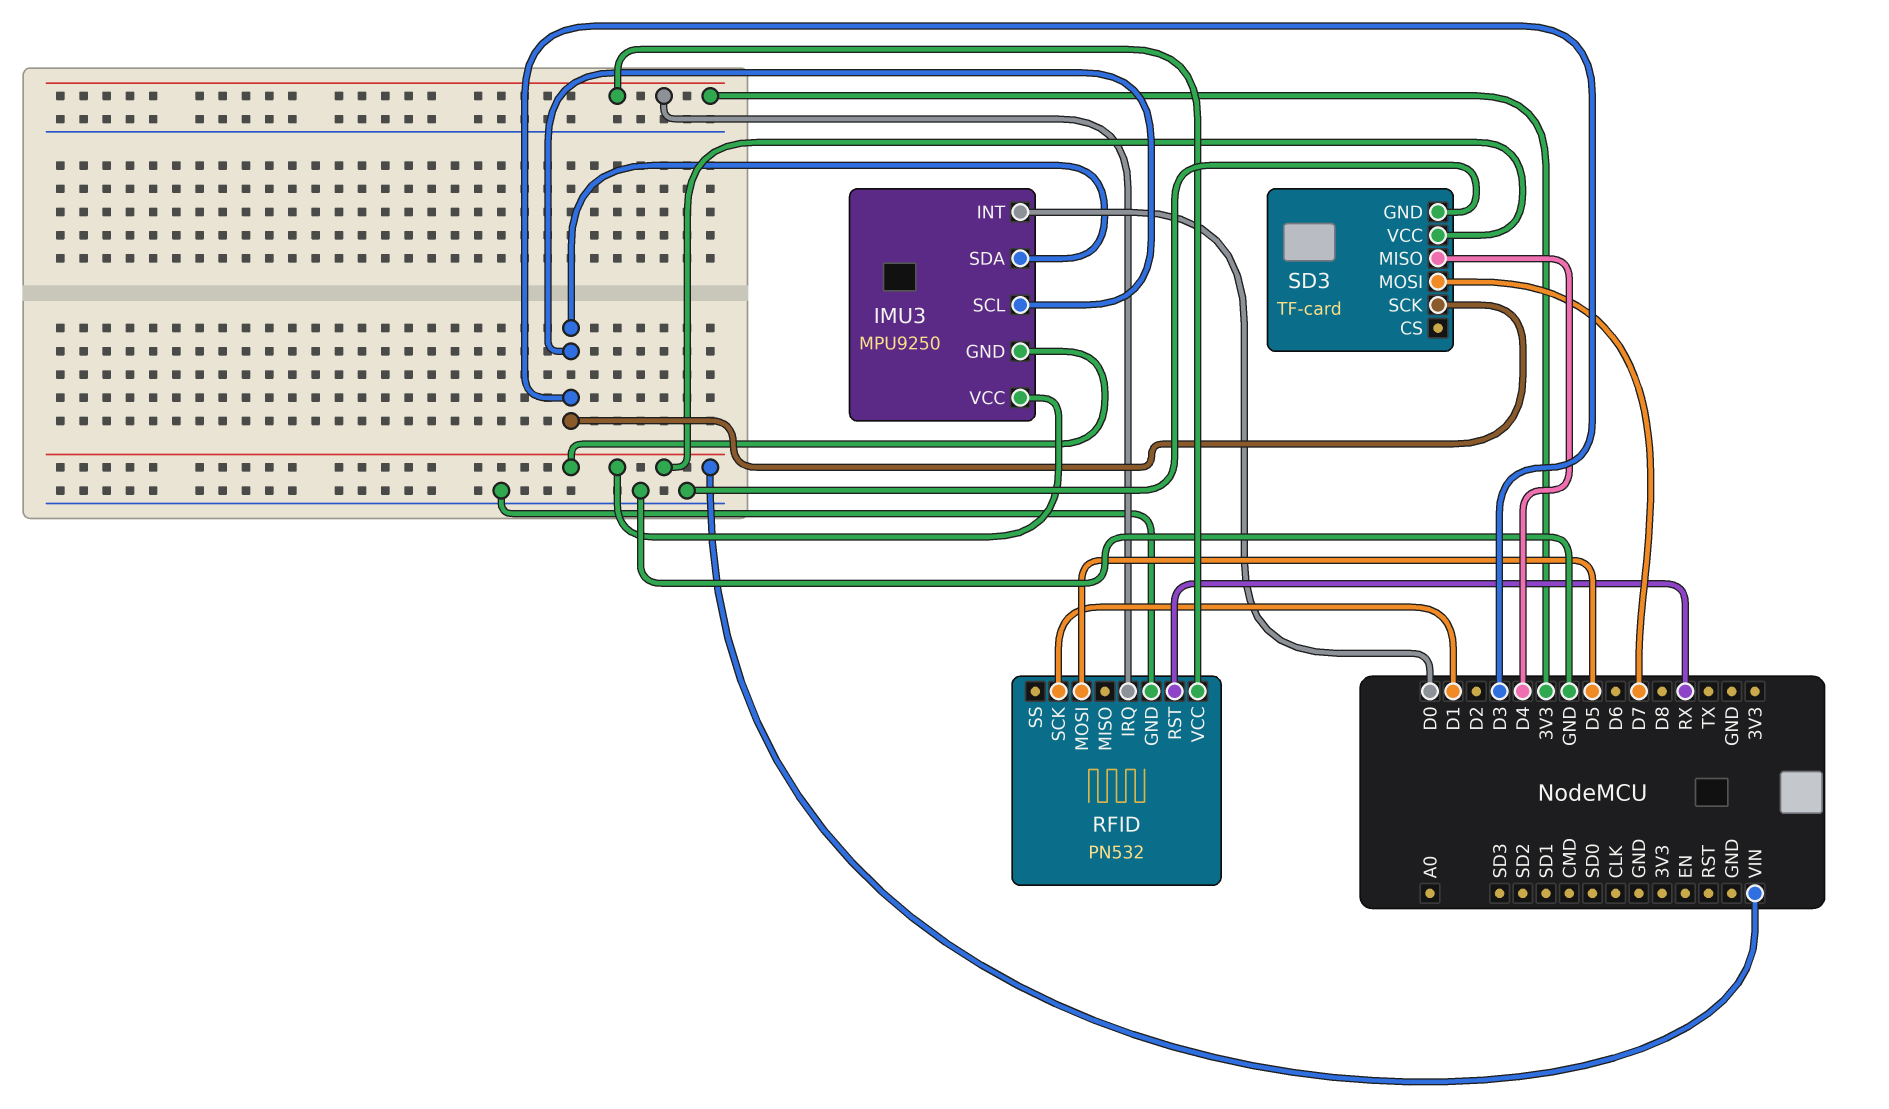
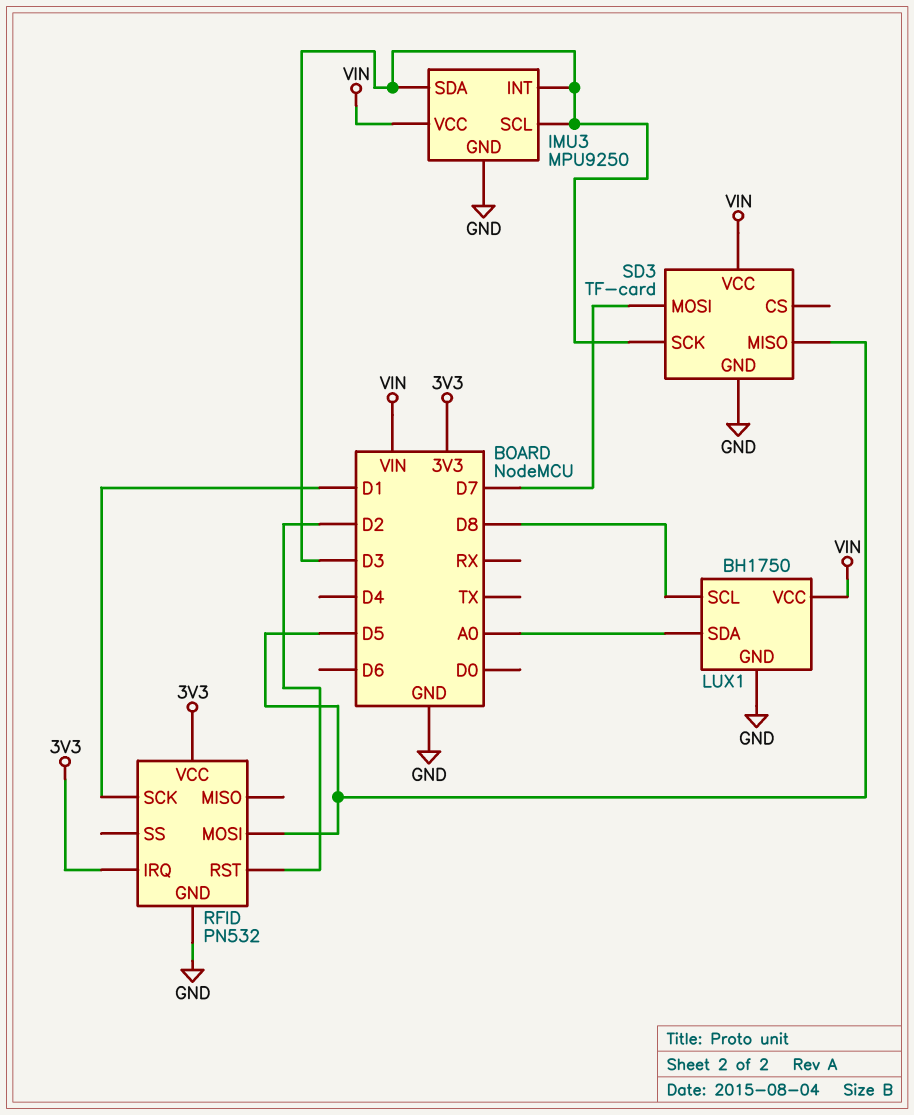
IMU3 pin GND: VIN -> GND
IMU3 pin INT: D0 -> D3
LUX1: none -> BH1750
LUX1 pin GND: none -> GND
LUX1 pin SCL: none -> D8
LUX1 pin SDA: none -> A0
LUX1 pin VCC: none -> VIN
RFID pin RST: RX -> D2
SD3 pin MISO: D4 -> D5

